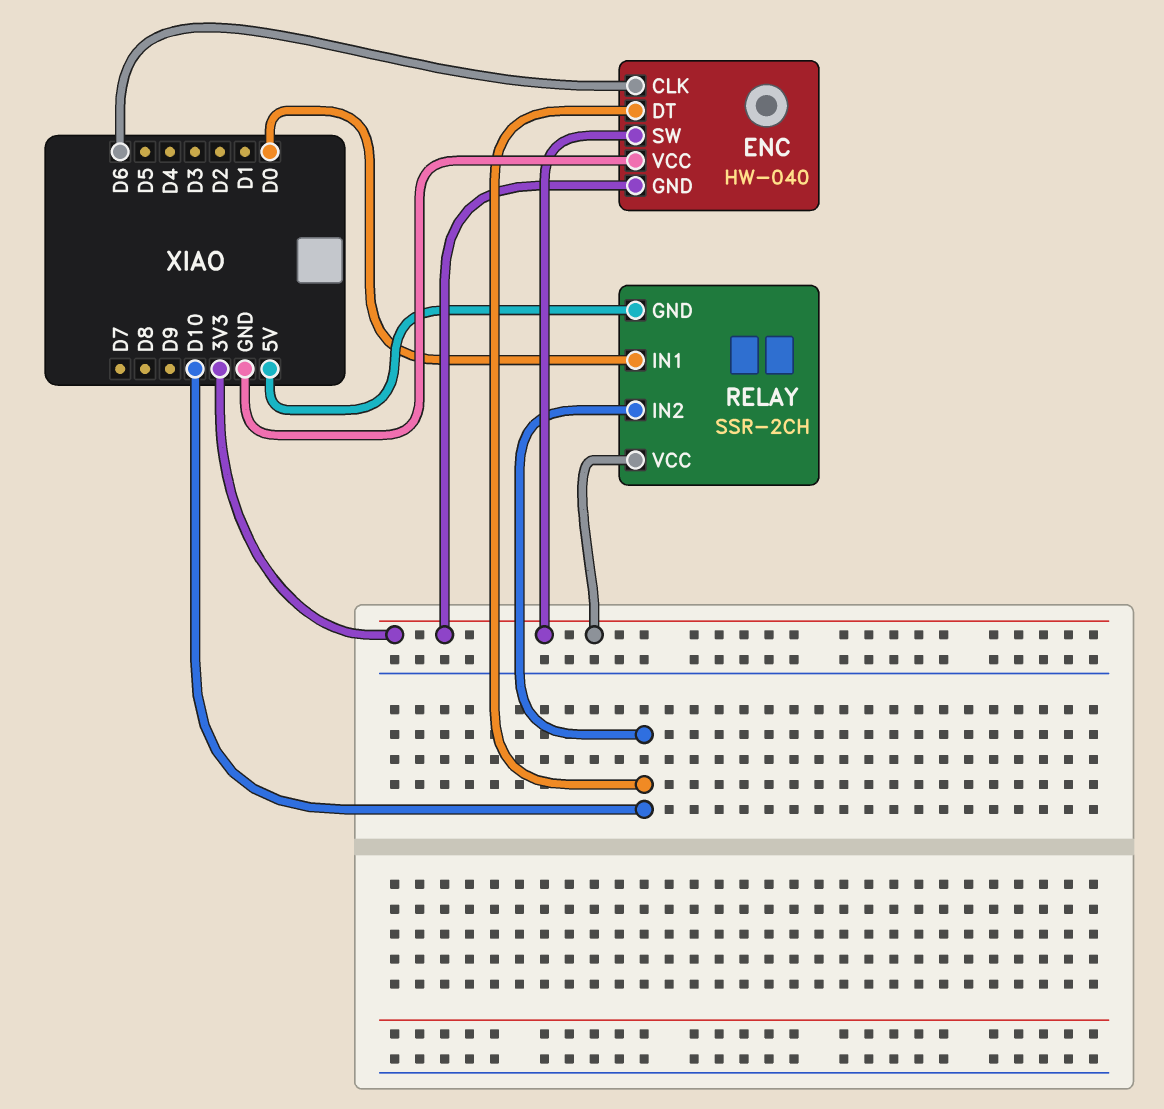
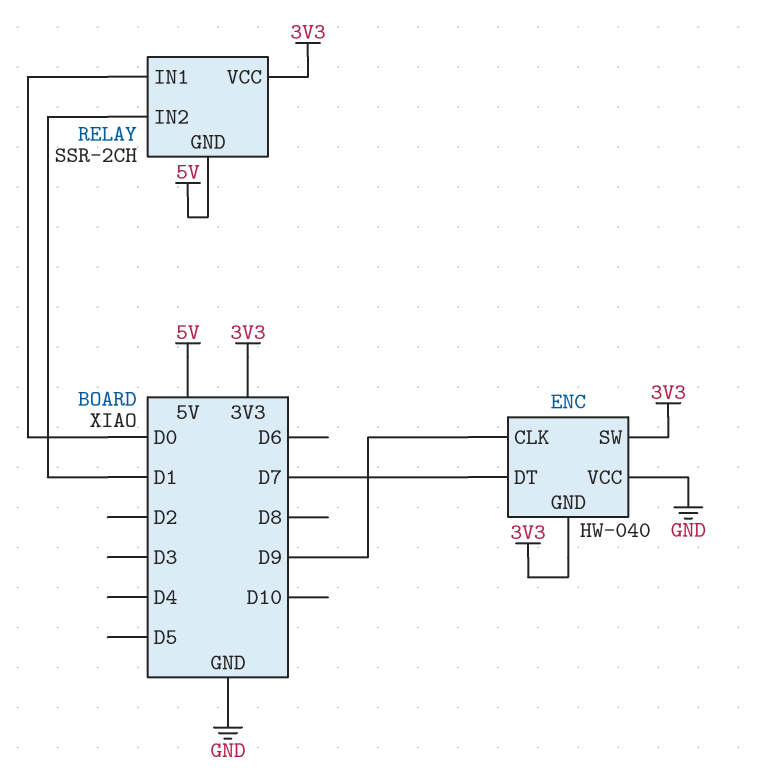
ENC pin CLK: D6 -> D9
ENC pin DT: D10 -> D7
RELAY pin IN2: D10 -> D1

